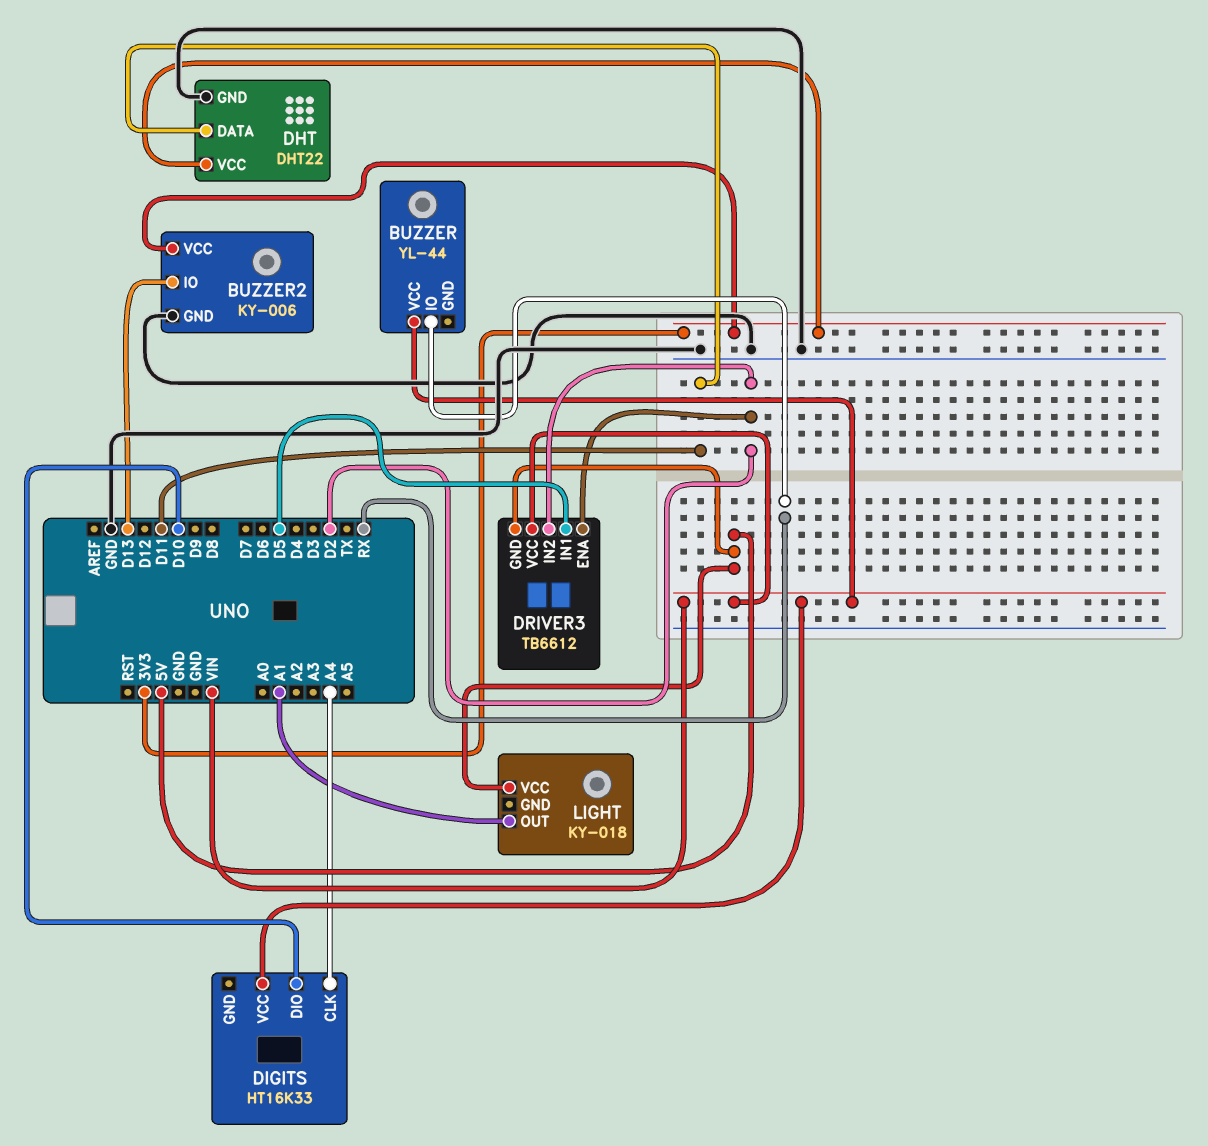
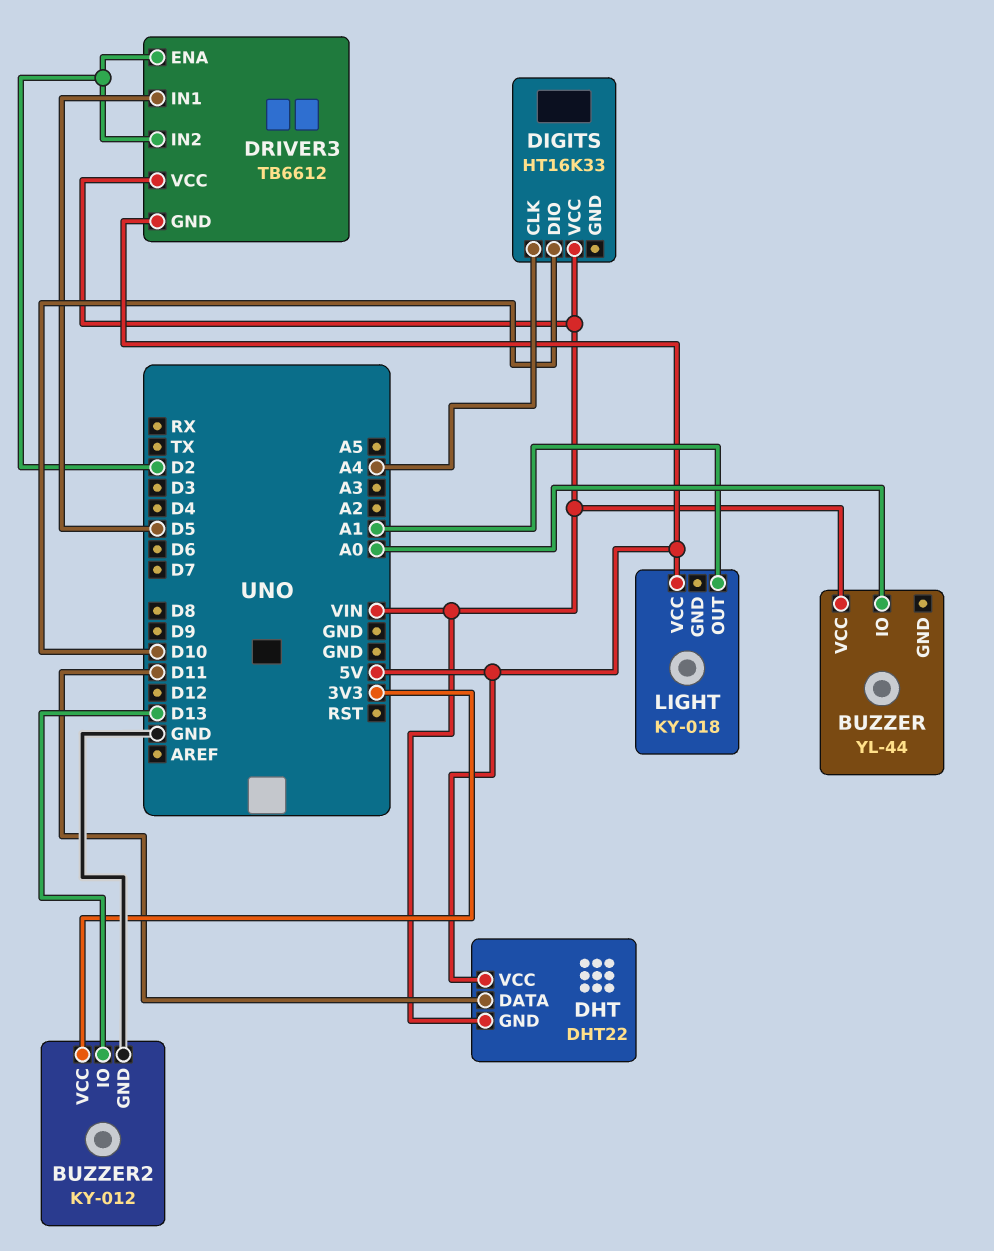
BUZZER pin IO: RX -> A0
BUZZER2: KY-006 -> KY-012
DHT pin GND: GND -> VIN
DHT pin VCC: 3V3 -> 5V

